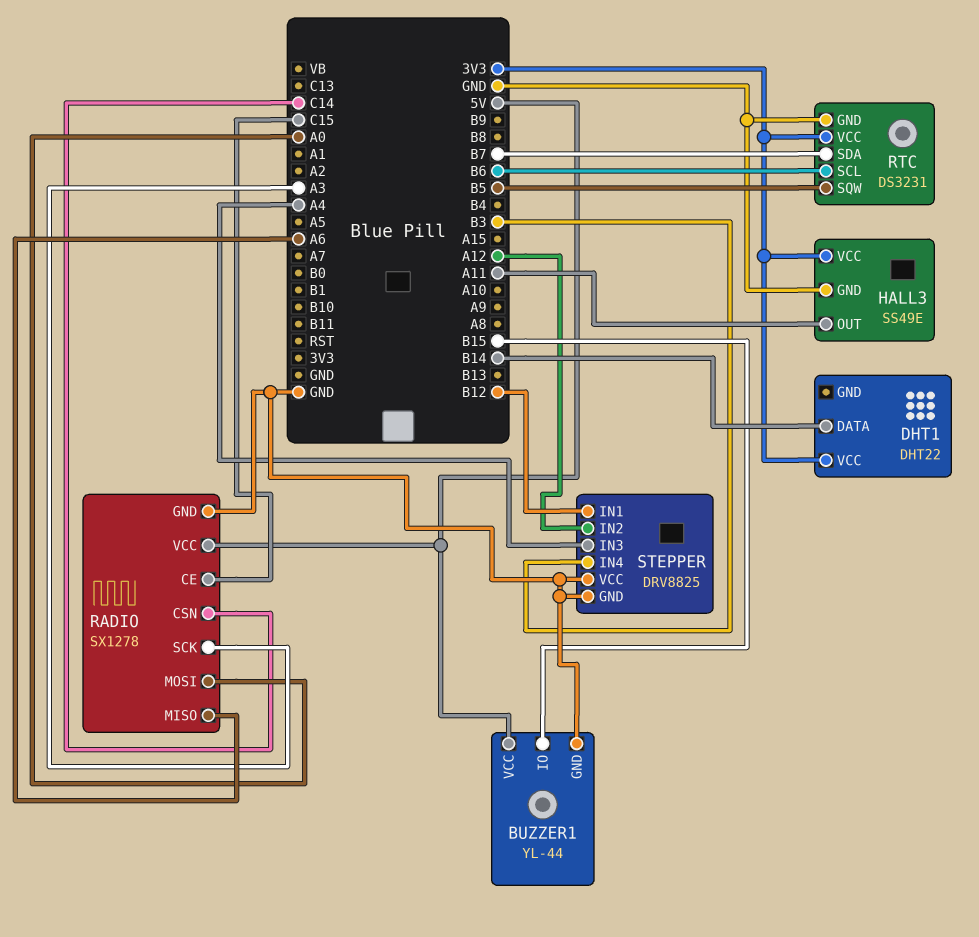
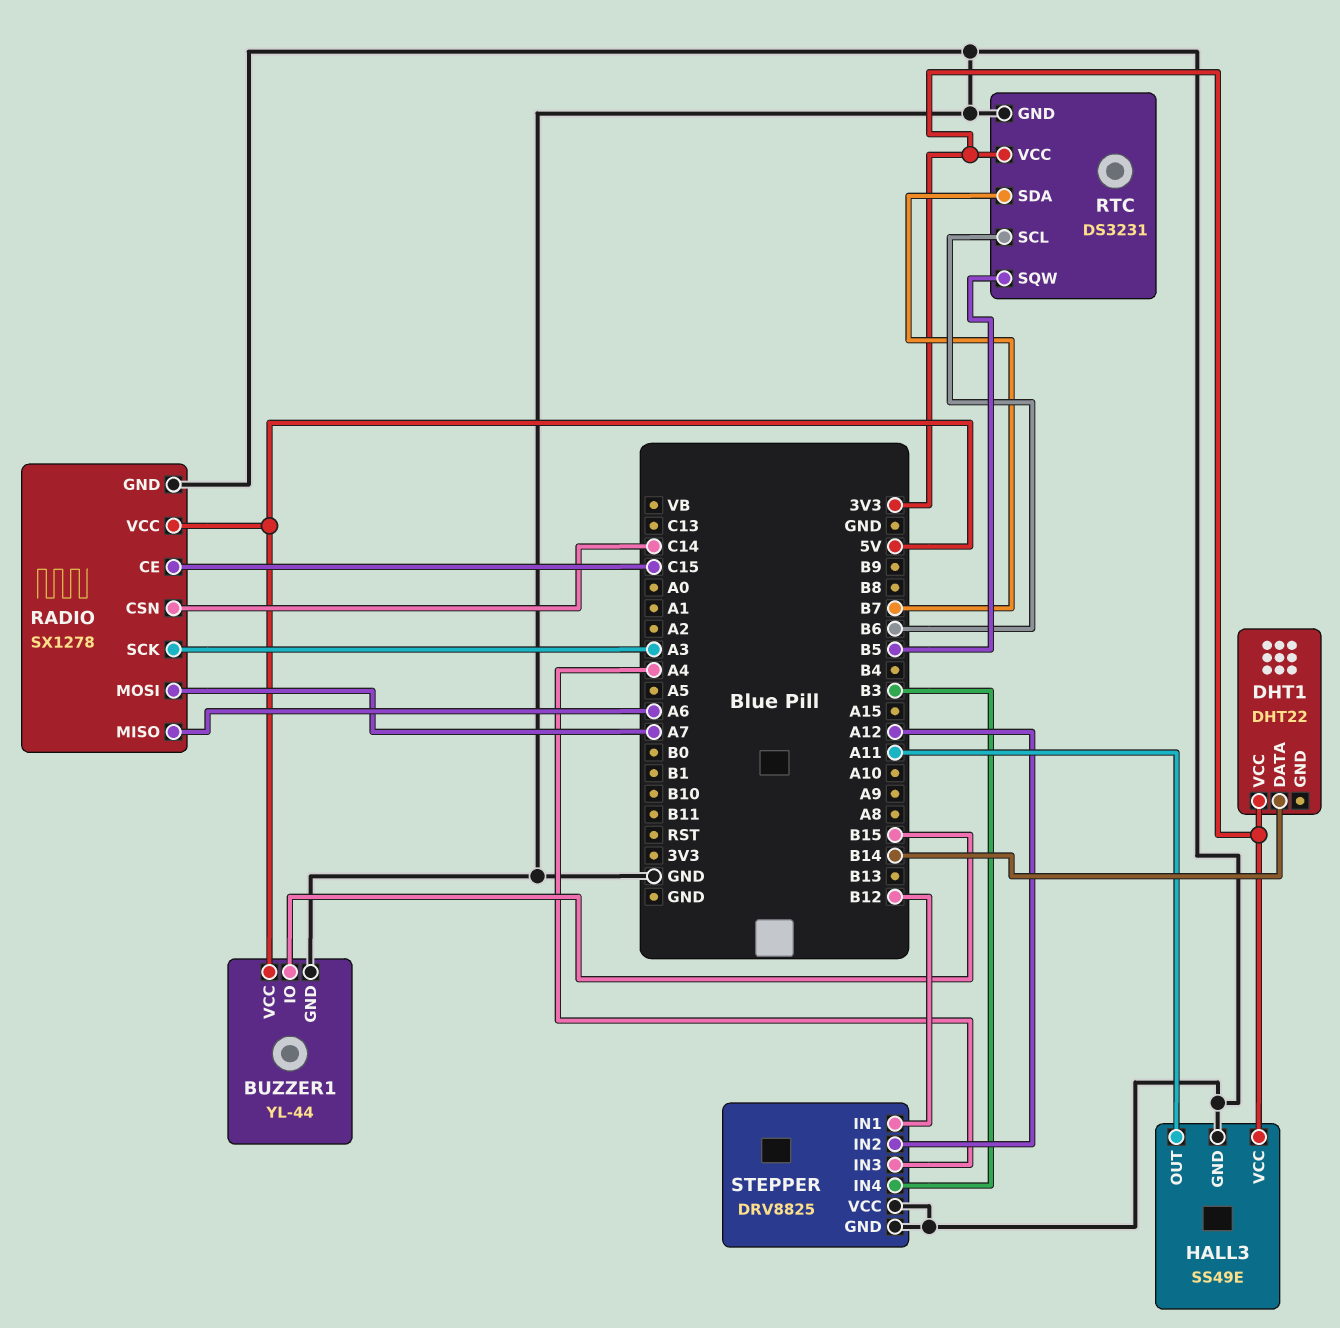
RADIO pin MOSI: A0 -> A7

